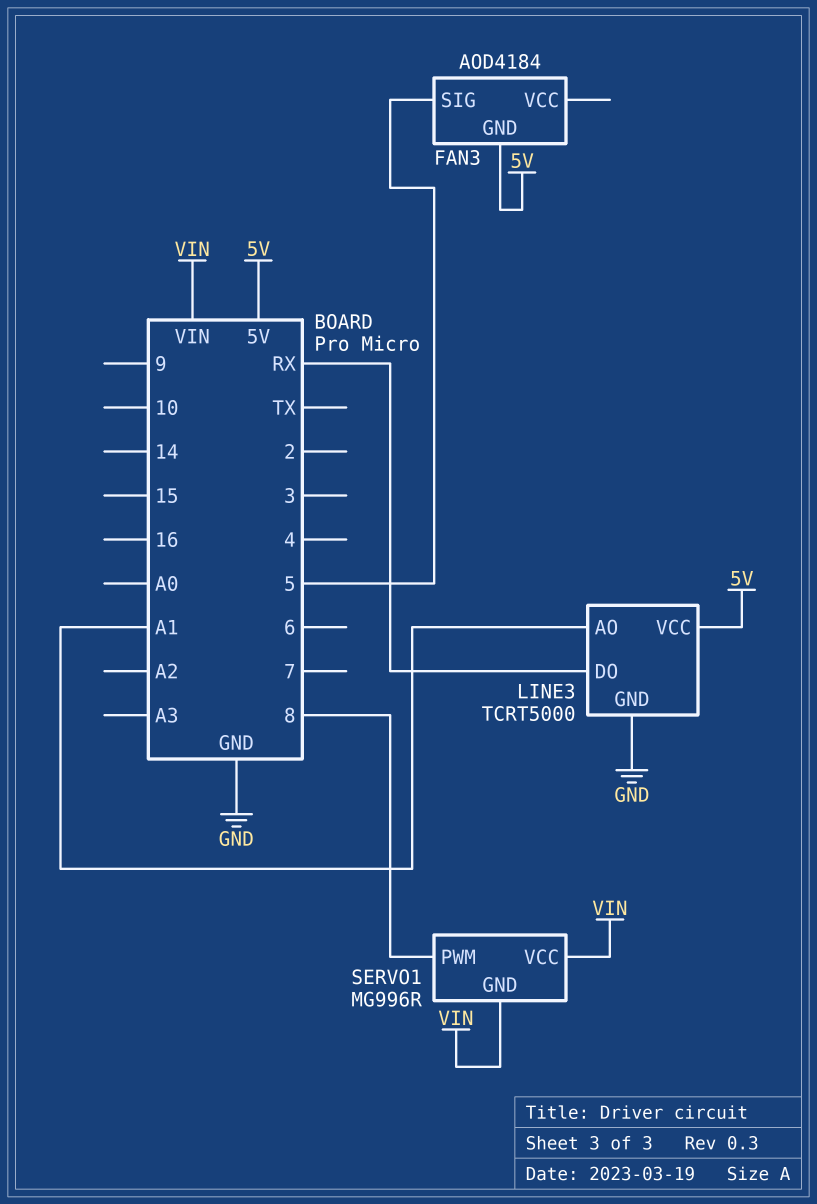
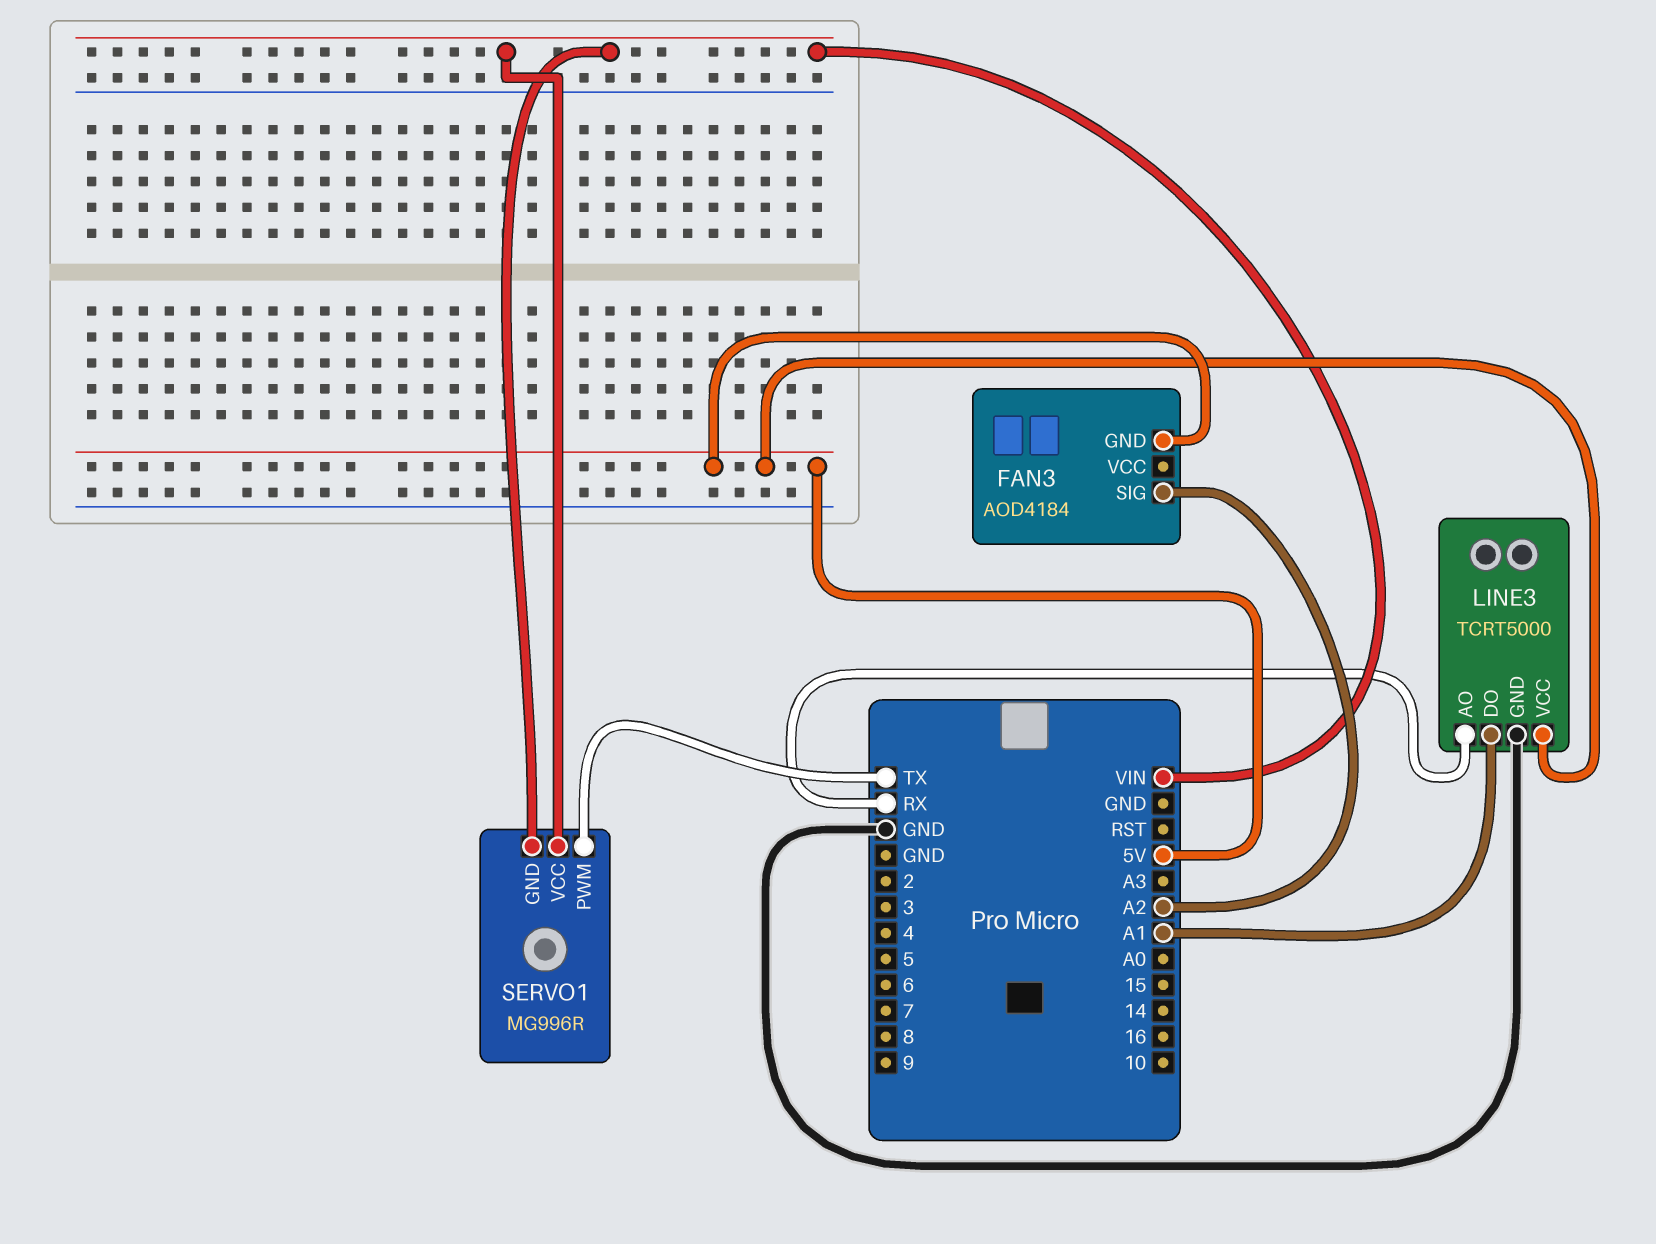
FAN3 pin SIG: 5 -> A2
LINE3 pin AO: A1 -> RX
LINE3 pin DO: RX -> A1
SERVO1 pin PWM: 8 -> TX

